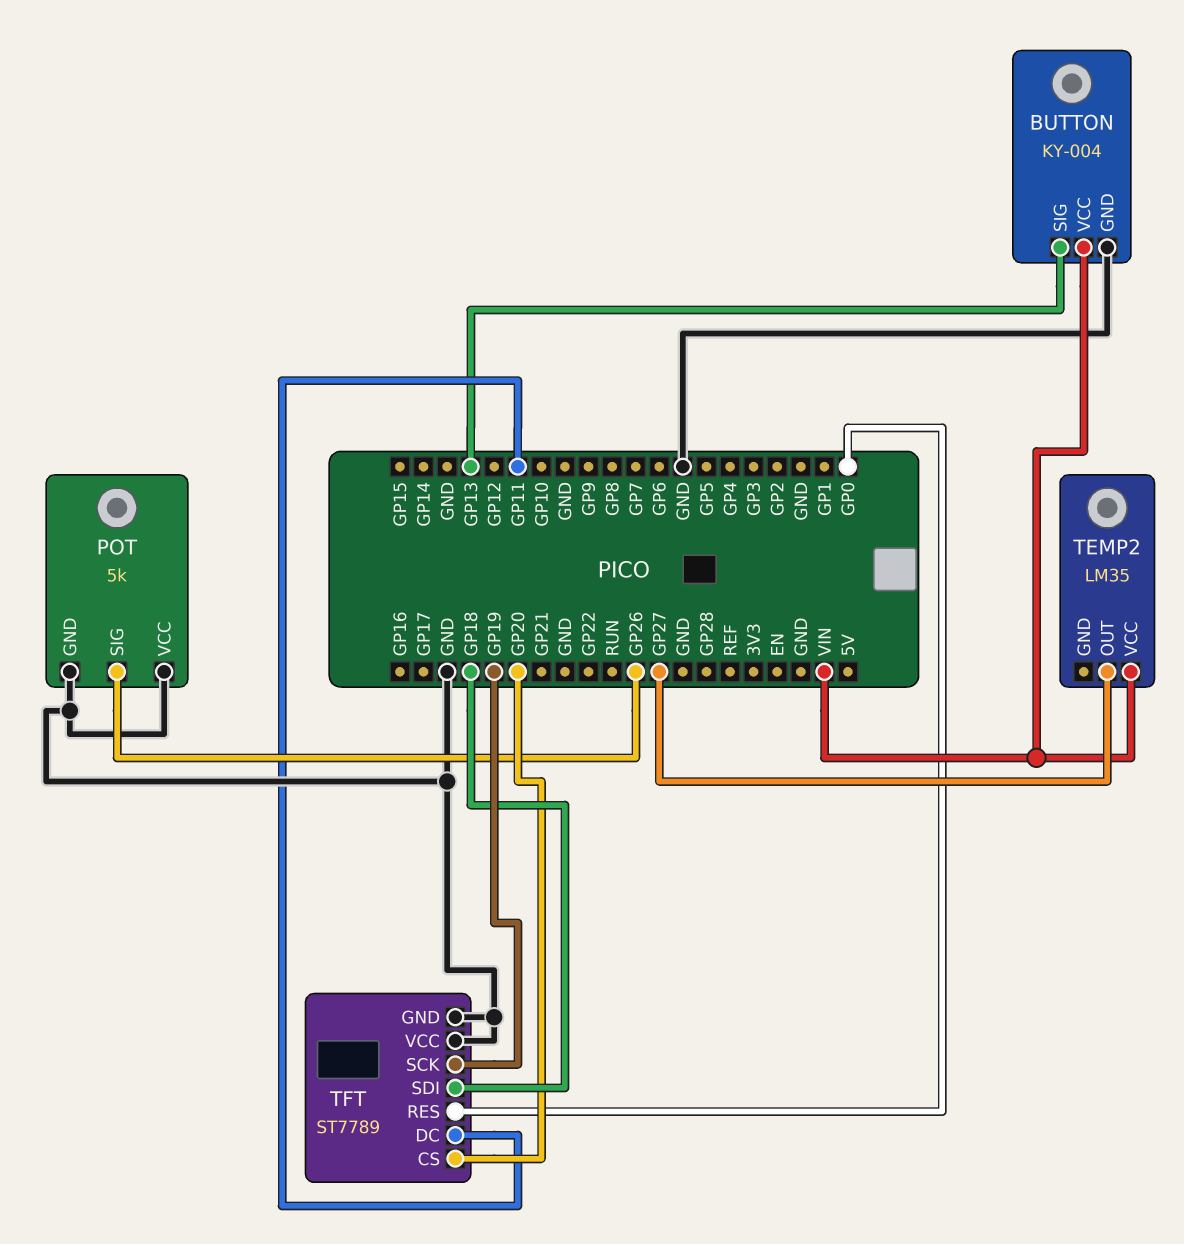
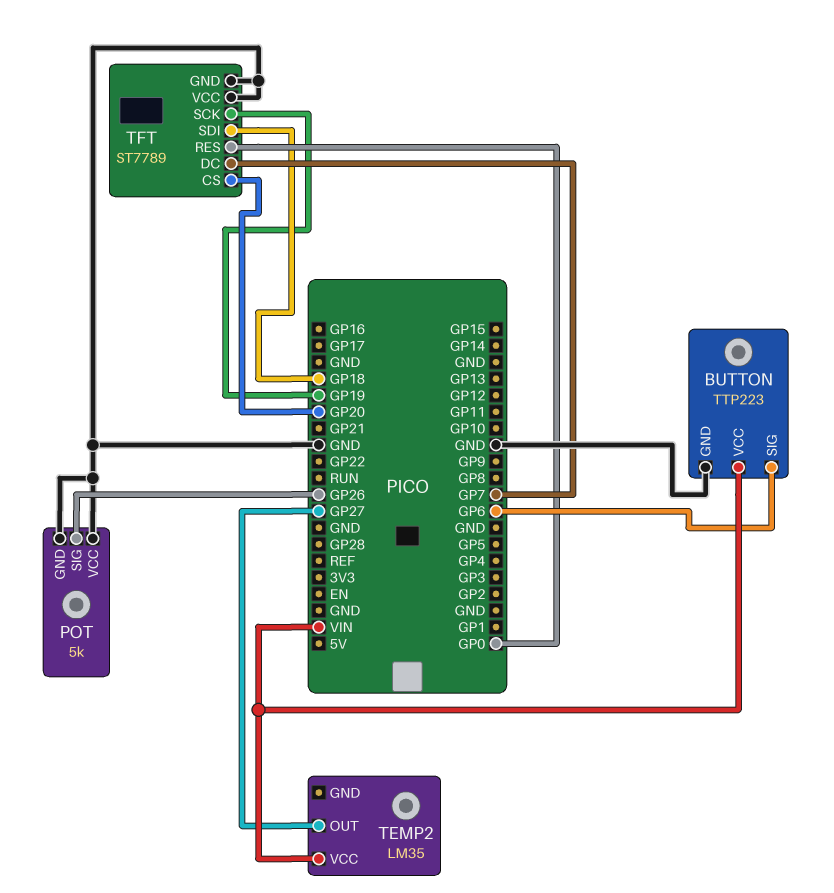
BUTTON: KY-004 -> TTP223
BUTTON pin SIG: GP13 -> GP6
TFT pin DC: GP11 -> GP7

